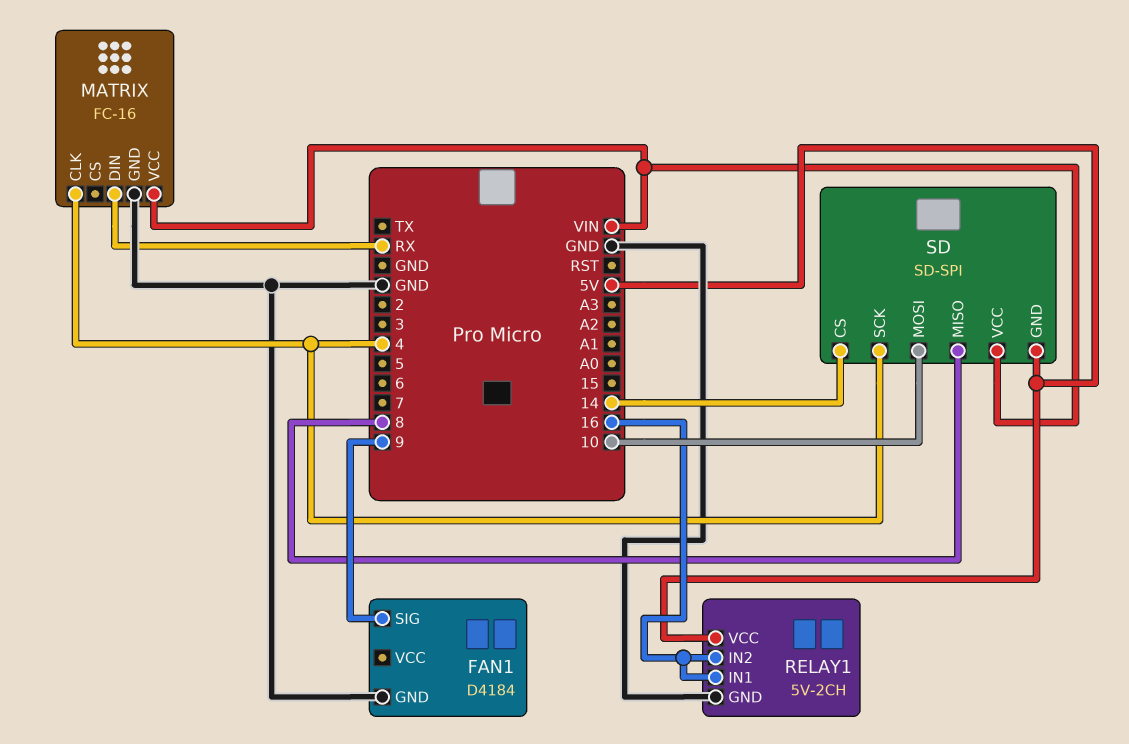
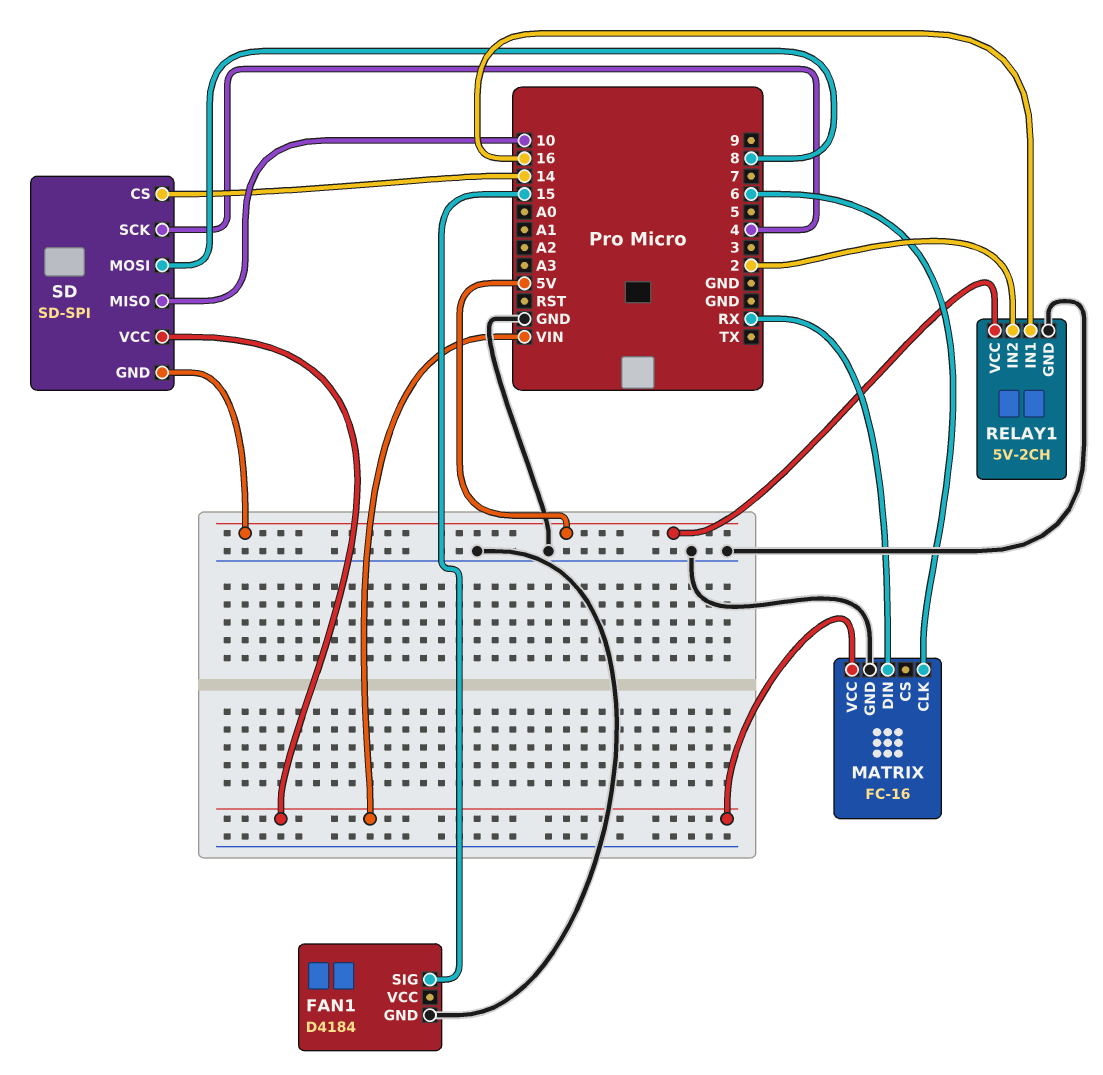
FAN1 pin SIG: 9 -> 15
MATRIX pin CLK: 4 -> 6
RELAY1 pin IN2: 16 -> 2
SD pin MISO: 8 -> 10
SD pin MOSI: 10 -> 8

